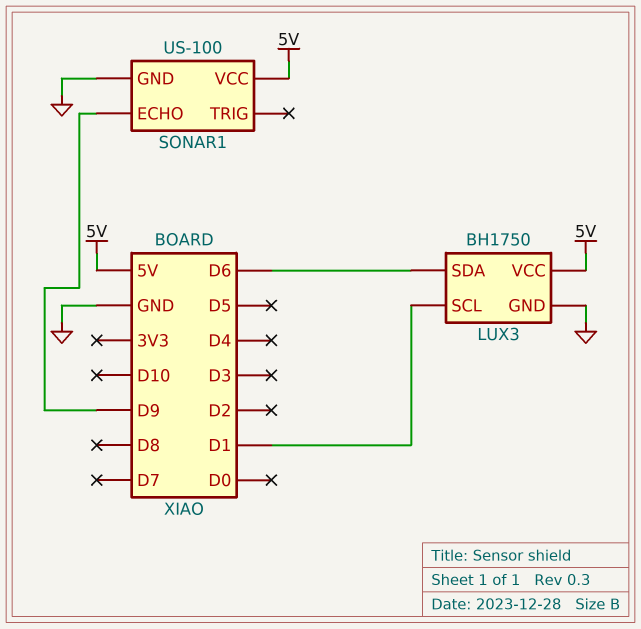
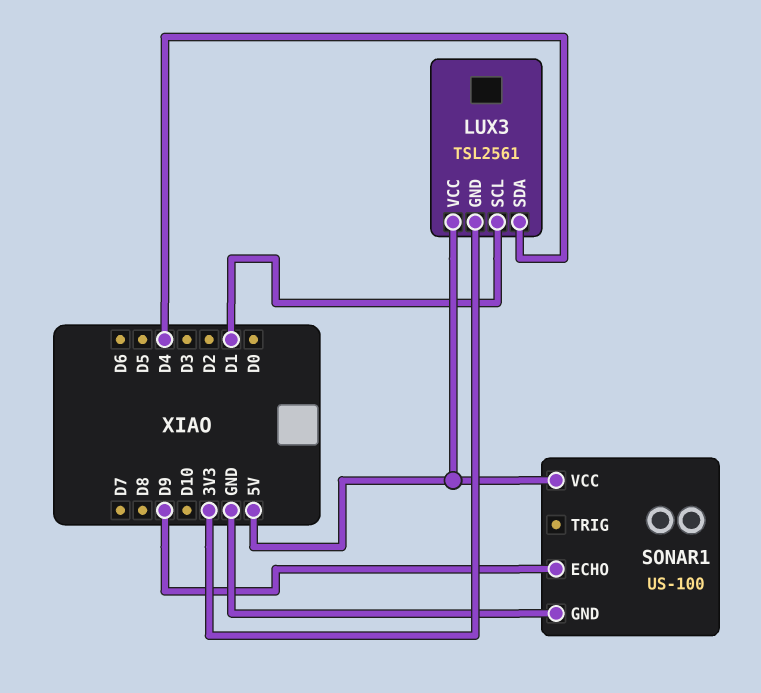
LUX3: BH1750 -> TSL2561
LUX3 pin GND: GND -> 3V3
LUX3 pin SDA: D6 -> D4

